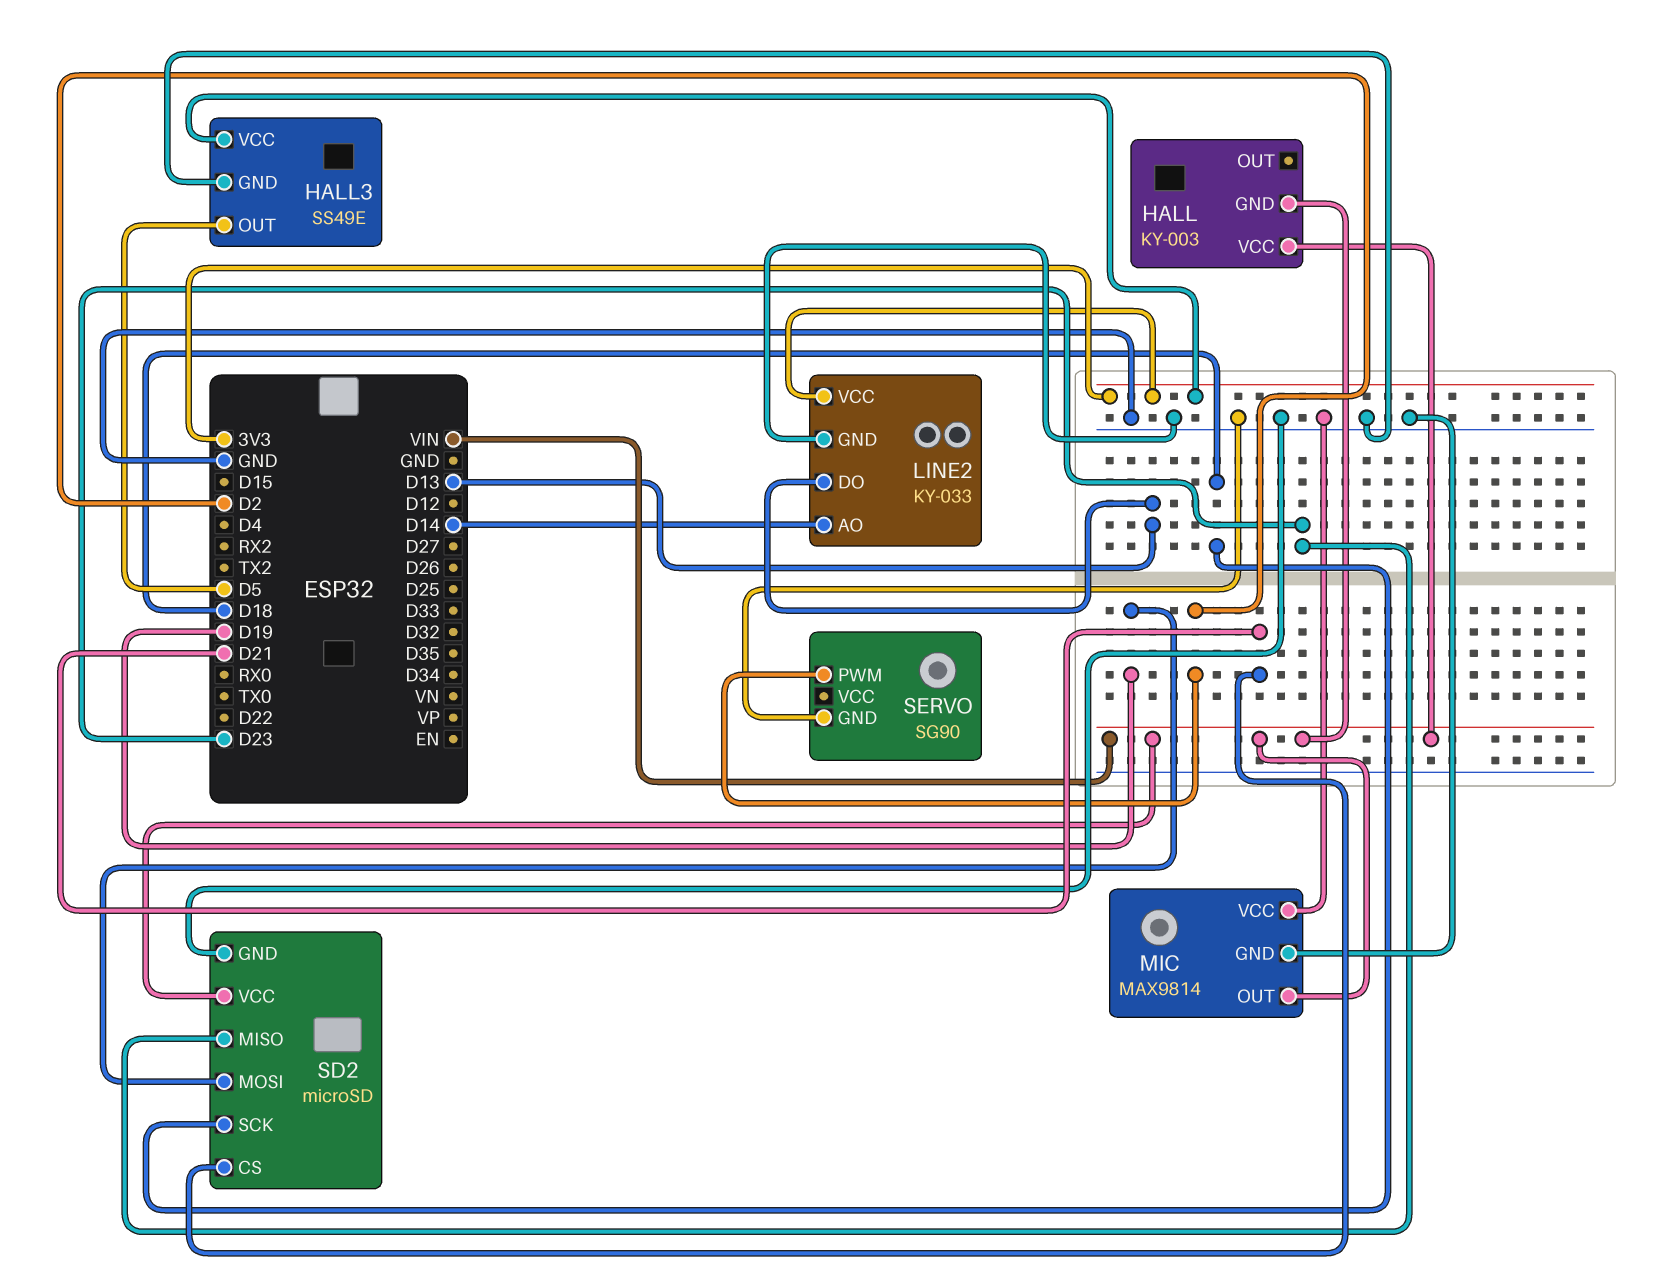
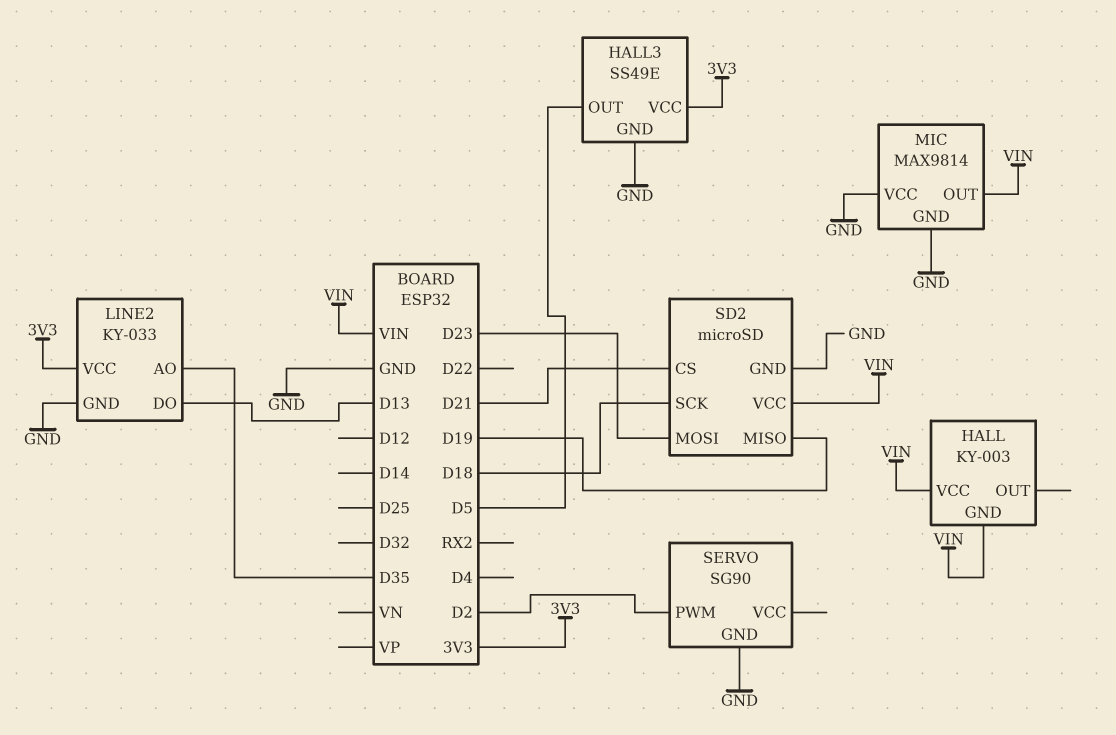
LINE2 pin AO: D14 -> D35
SD2 pin MISO: D23 -> D19
SD2 pin MOSI: D19 -> D23

